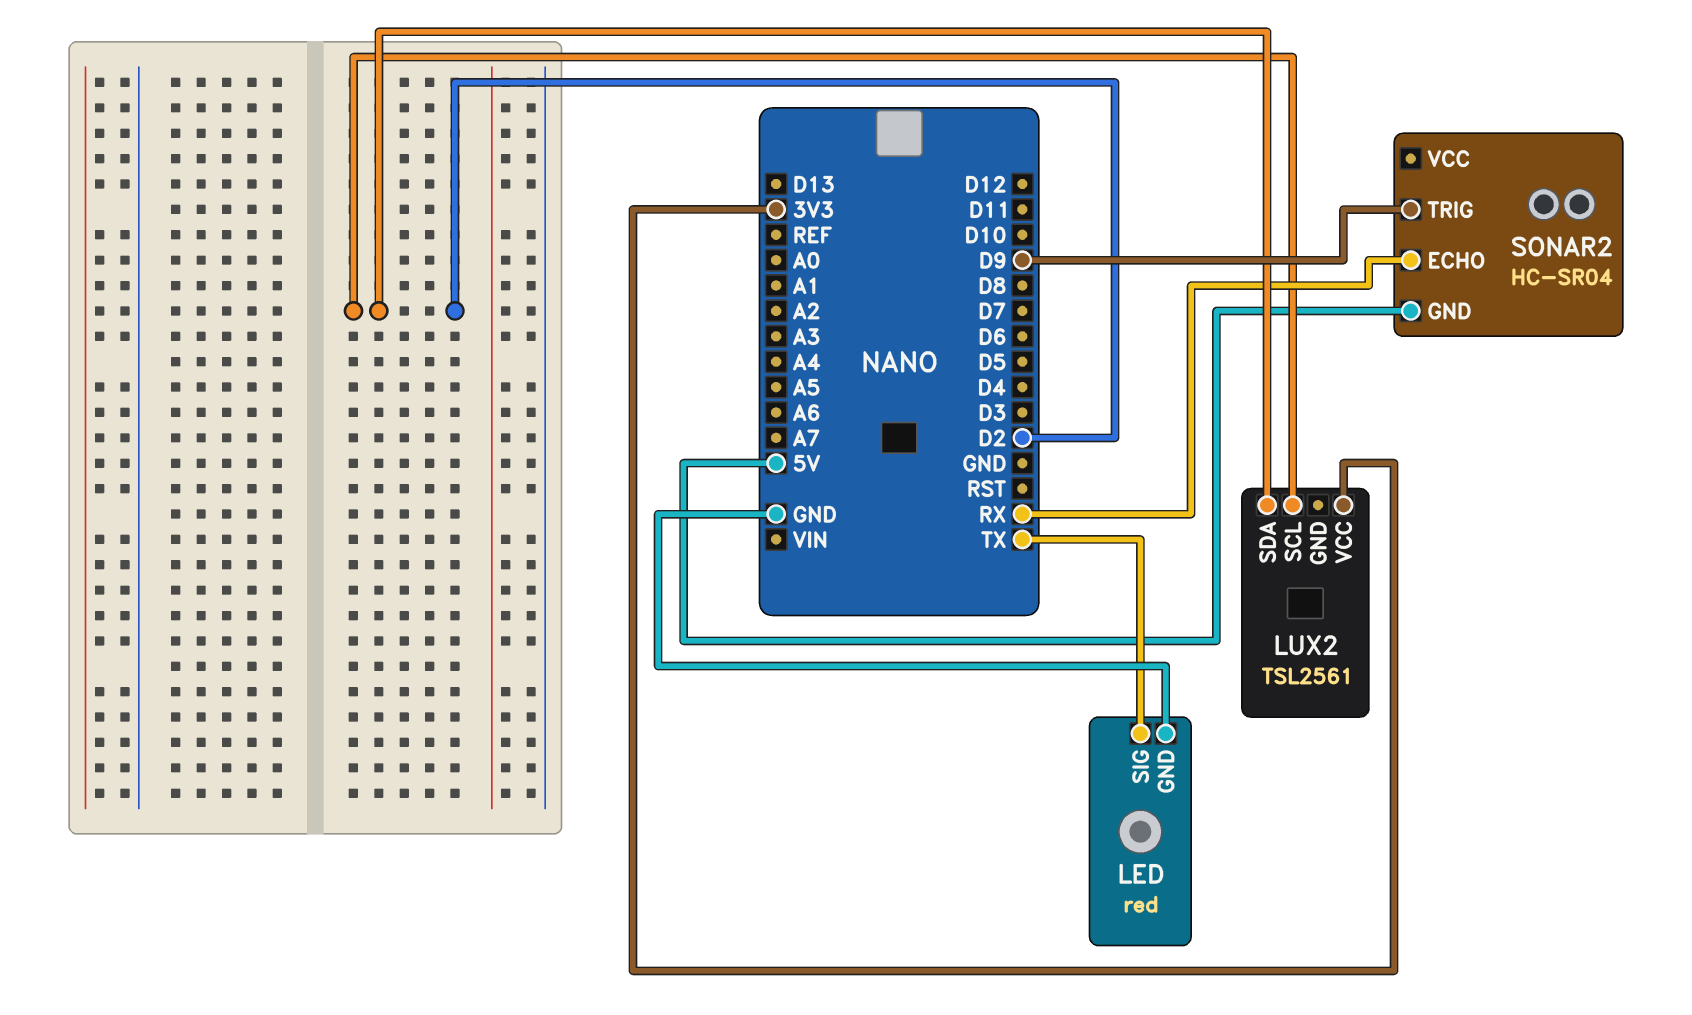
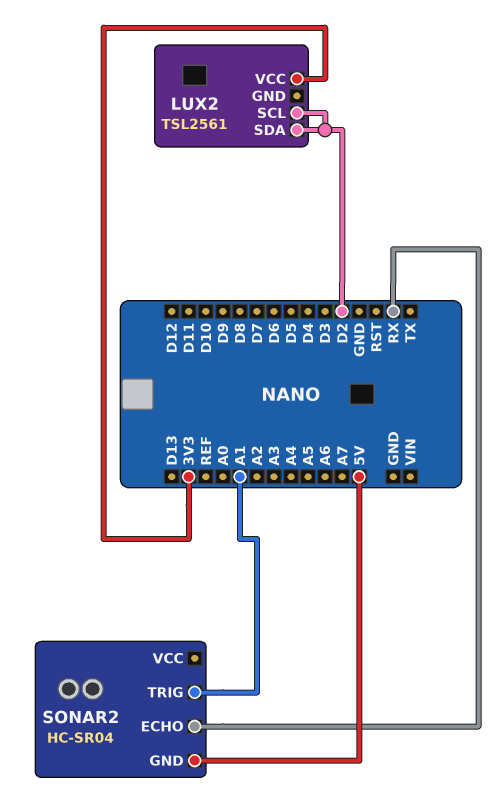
LED: red -> none
LED pin GND: GND -> none
LED pin SIG: TX -> none
SONAR2 pin TRIG: D9 -> A1

